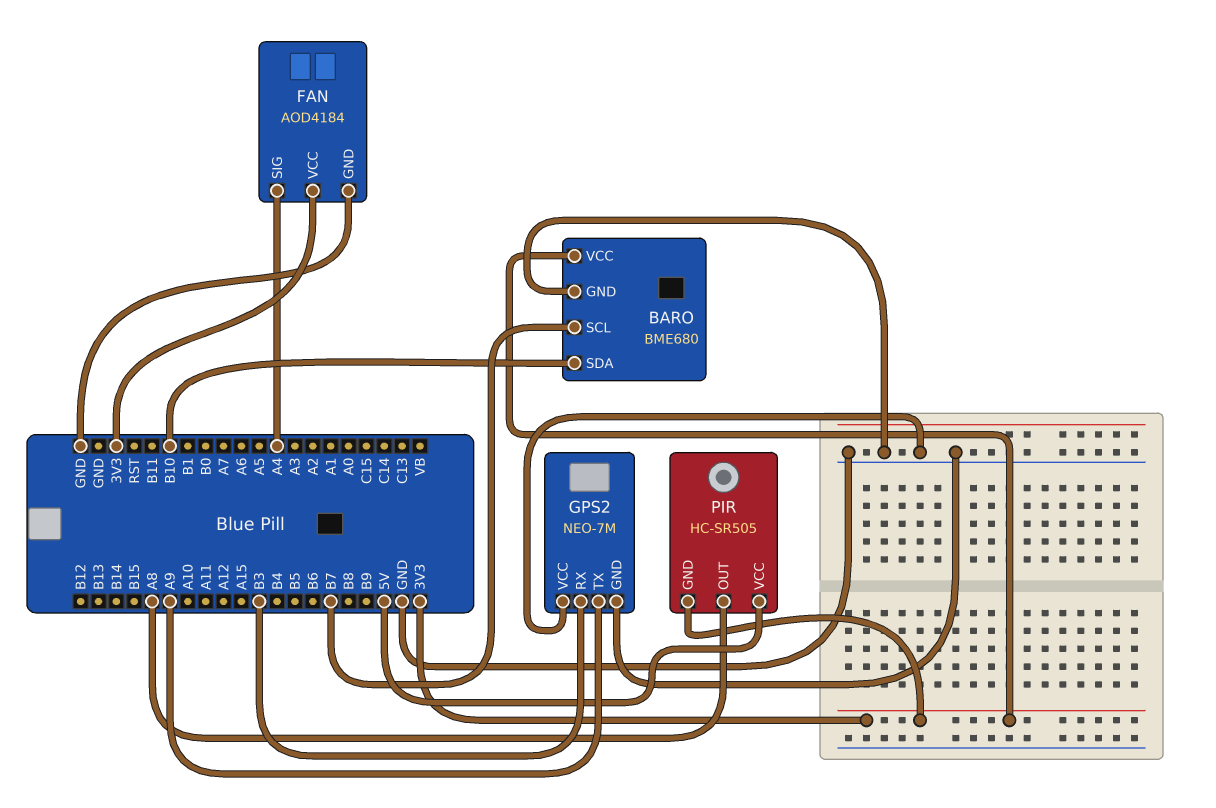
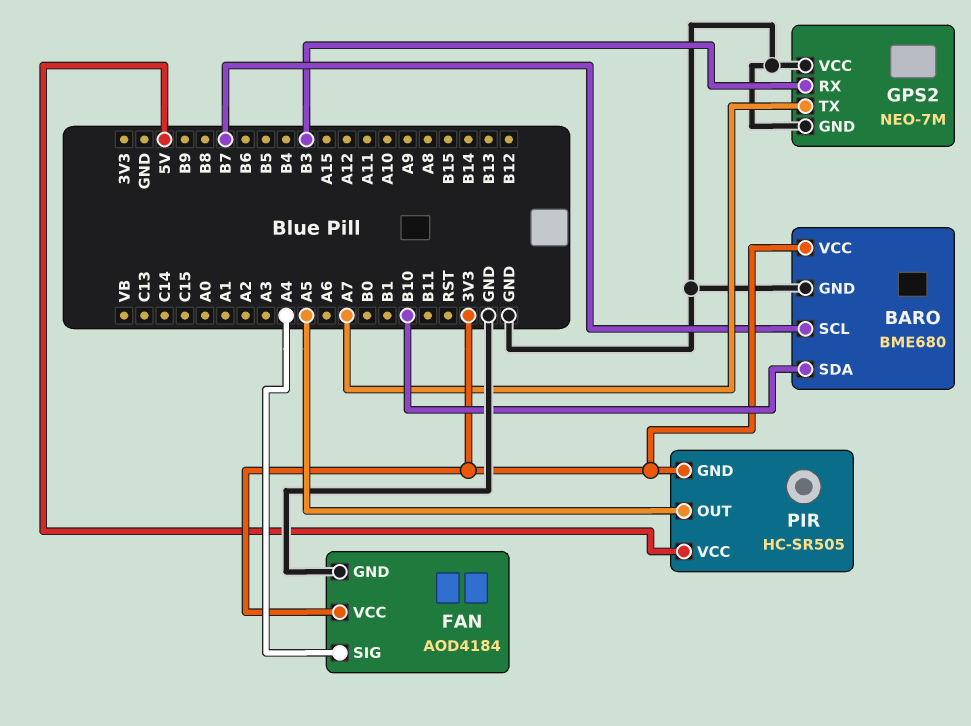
GPS2 pin TX: A9 -> A7
PIR pin OUT: A8 -> A5

